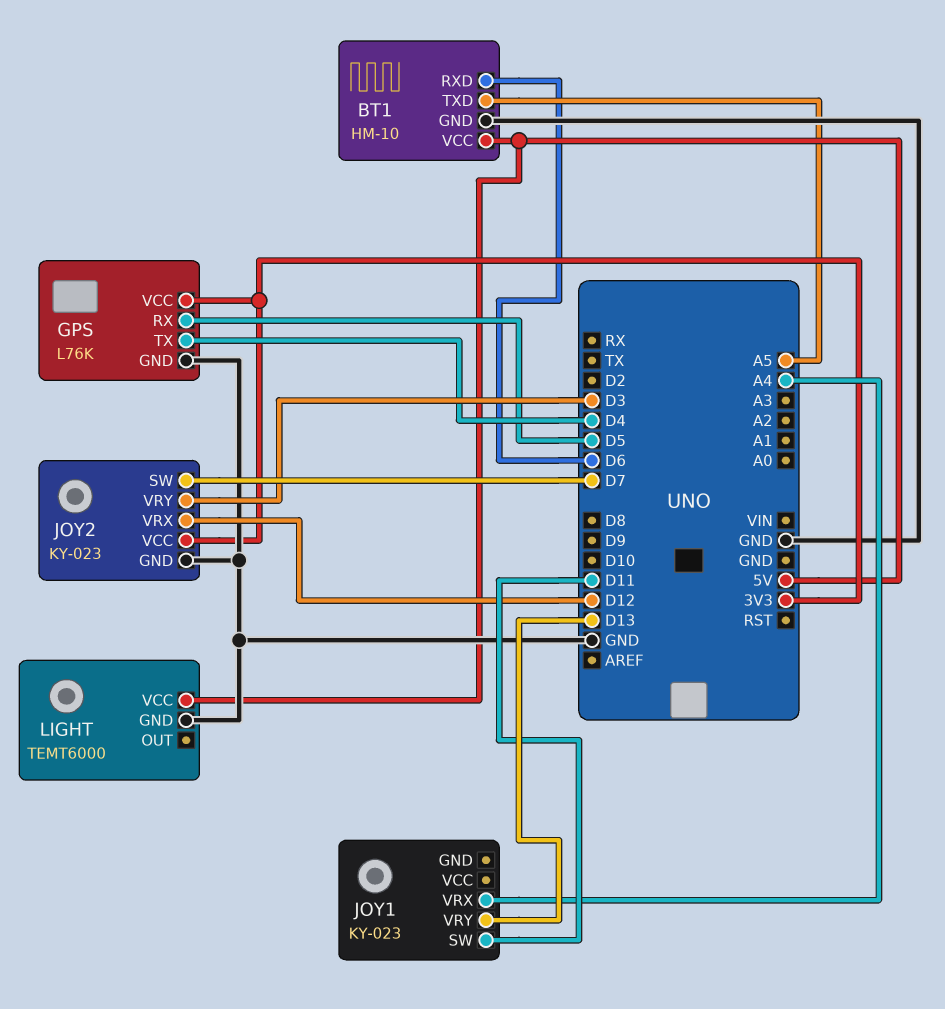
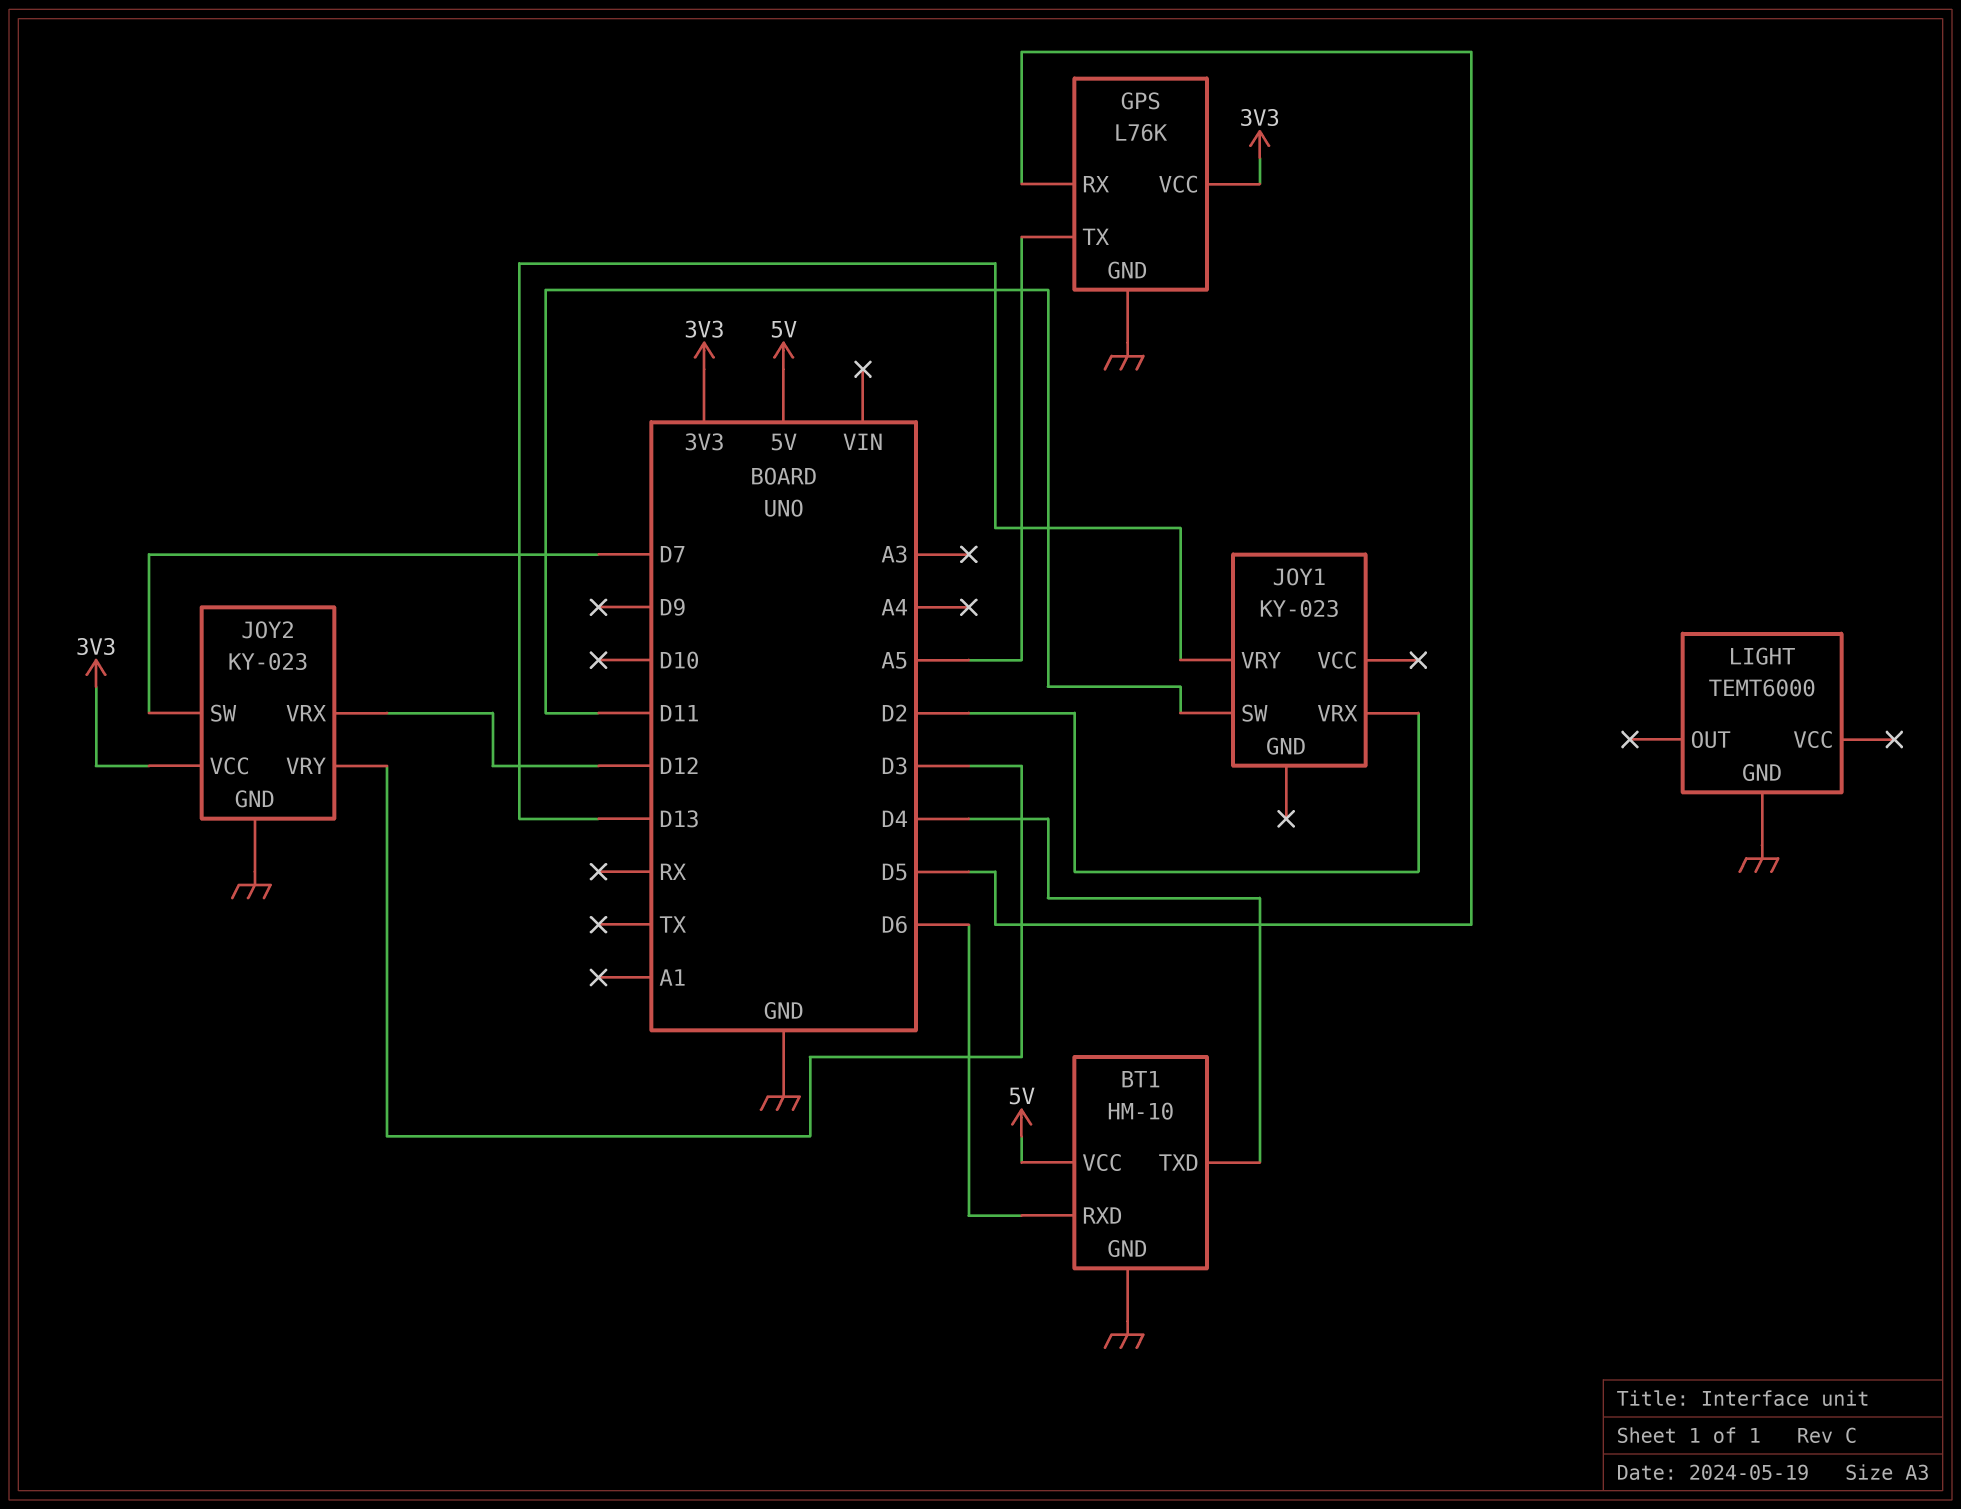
BT1 pin TXD: A5 -> D4
GPS pin TX: D4 -> A5
JOY1 pin VRX: A4 -> D2
LIGHT pin VCC: 5V -> none

